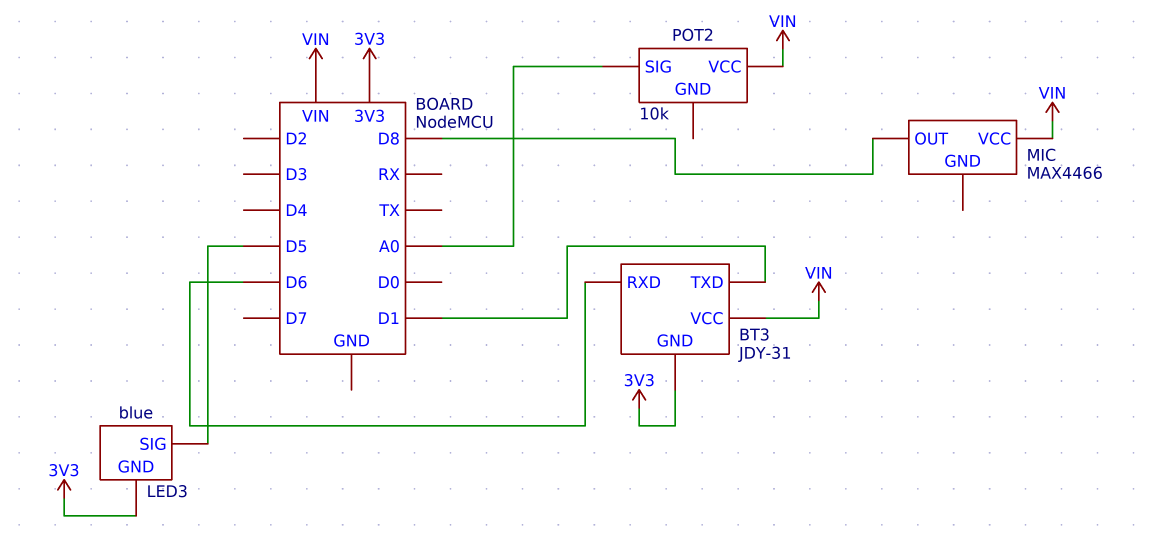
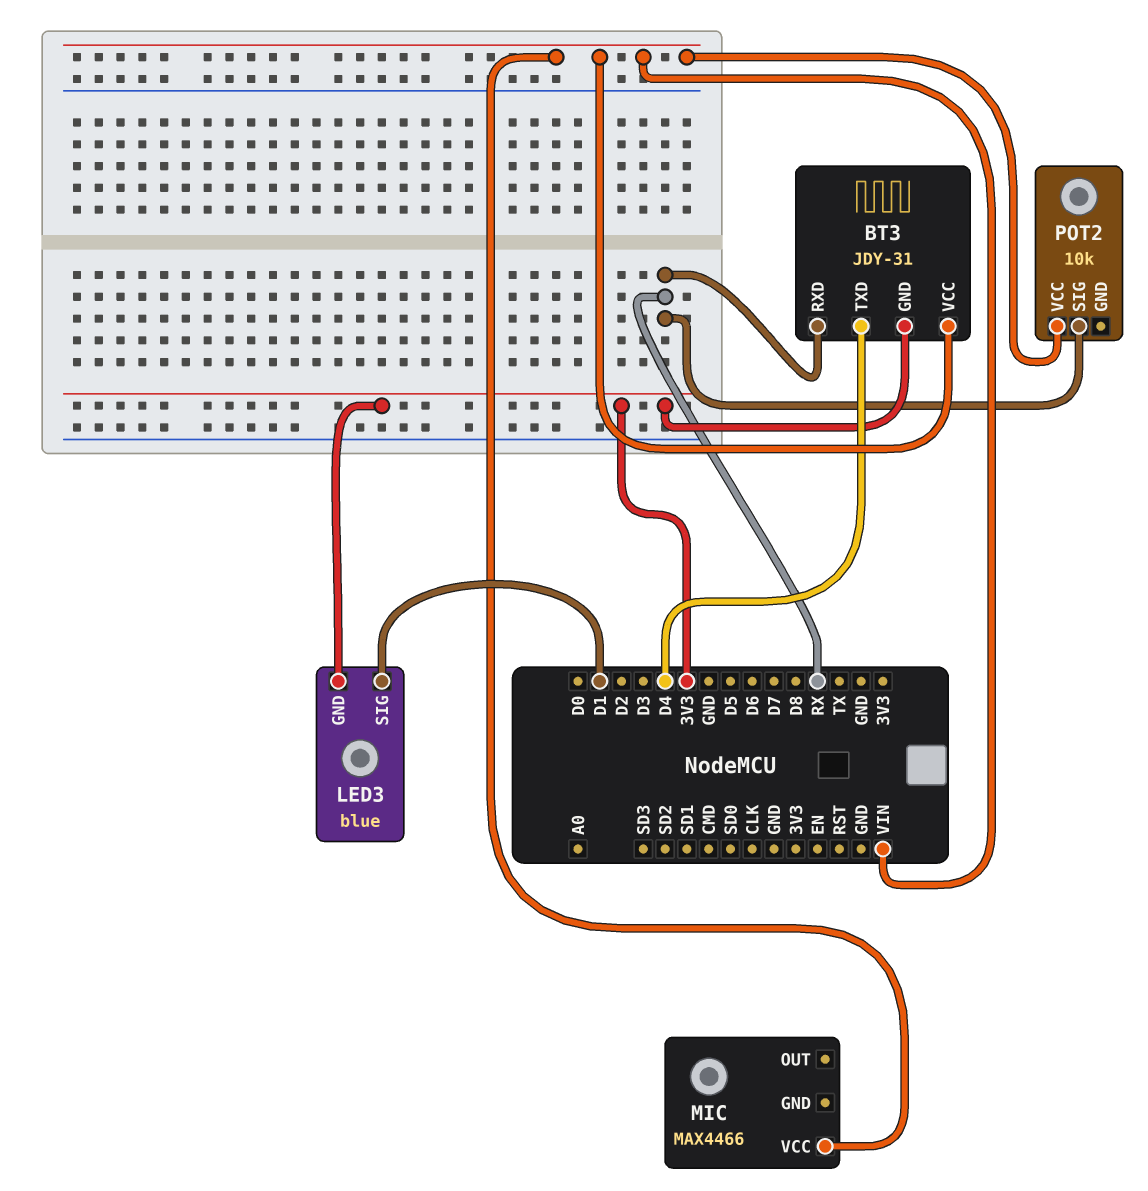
BT3 pin RXD: D6 -> RX
BT3 pin TXD: D1 -> D4
LED3 pin SIG: D5 -> D1
MIC pin OUT: D8 -> none
POT2 pin SIG: A0 -> RX

